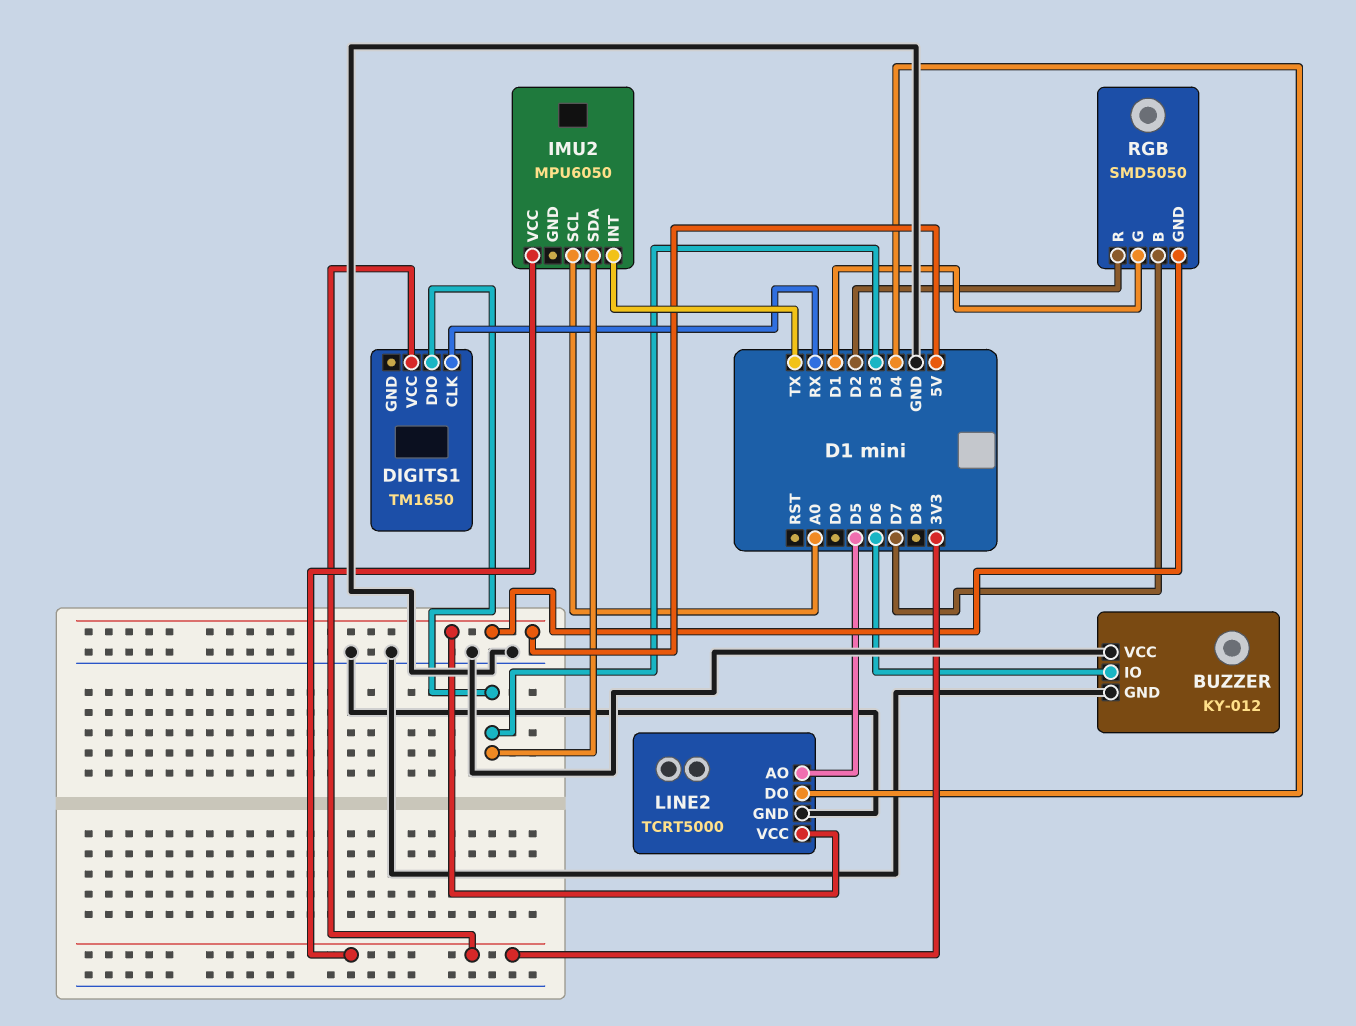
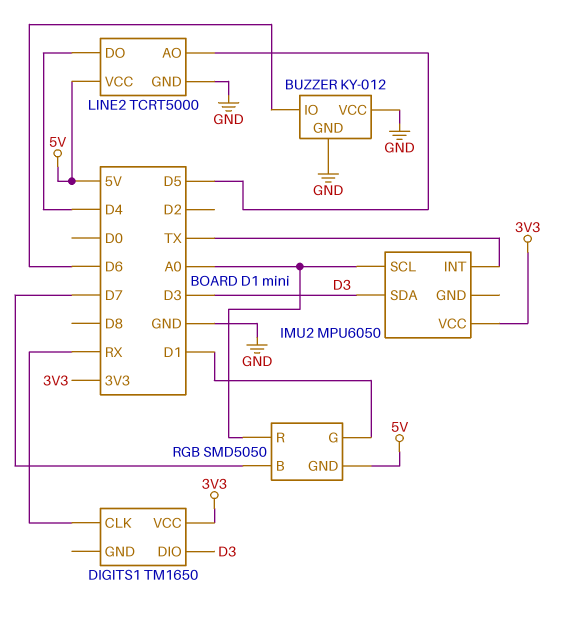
RGB pin R: D2 -> A0

